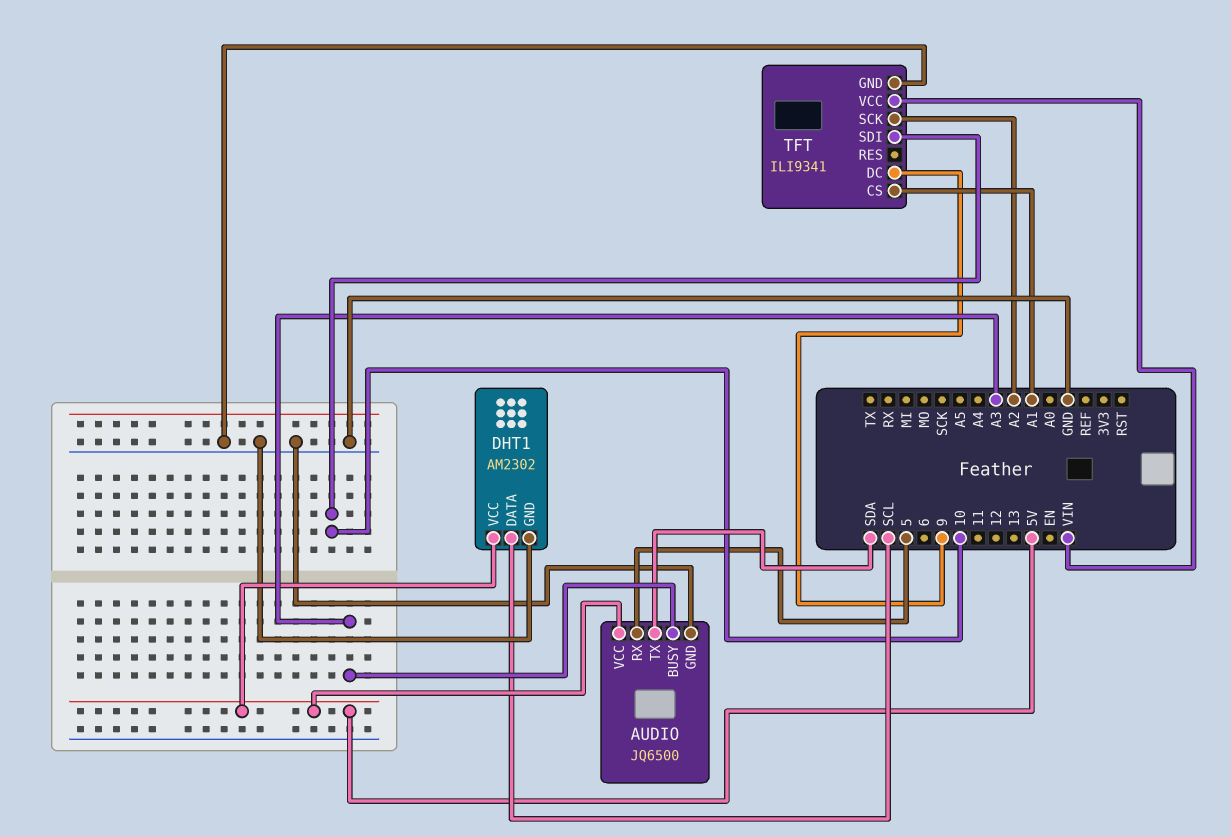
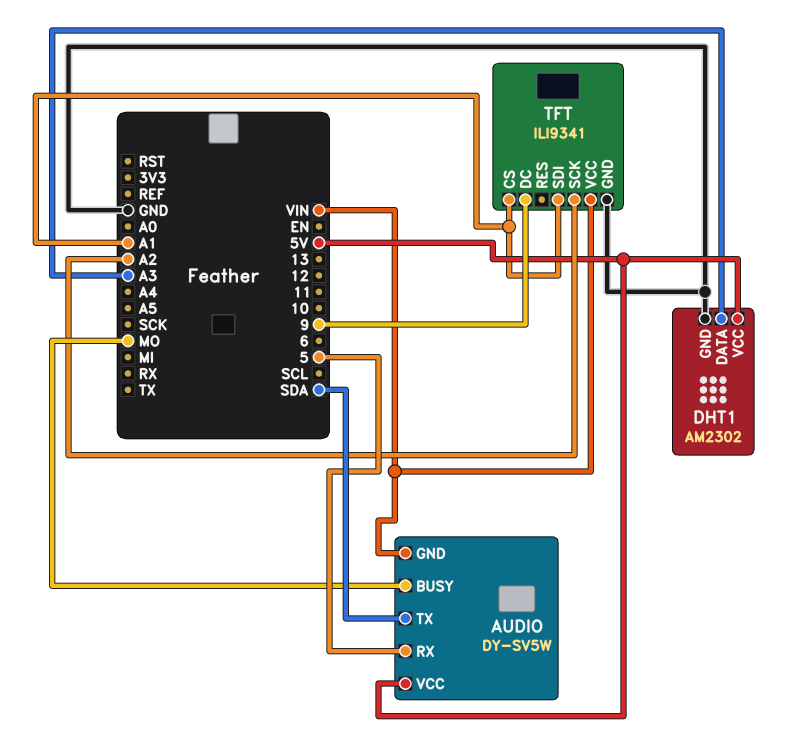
AUDIO: JQ6500 -> DY-SV5W
AUDIO pin BUSY: A3 -> MO
AUDIO pin GND: GND -> VIN
DHT1 pin DATA: SCL -> A3
TFT pin SDI: 10 -> A1

